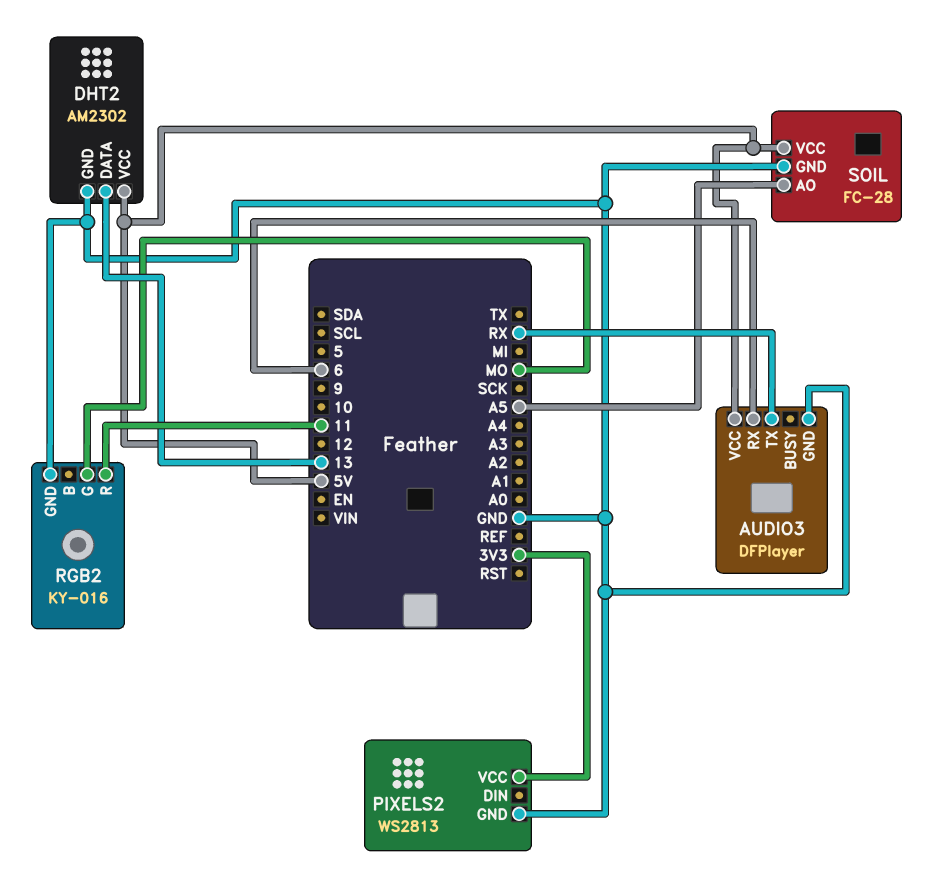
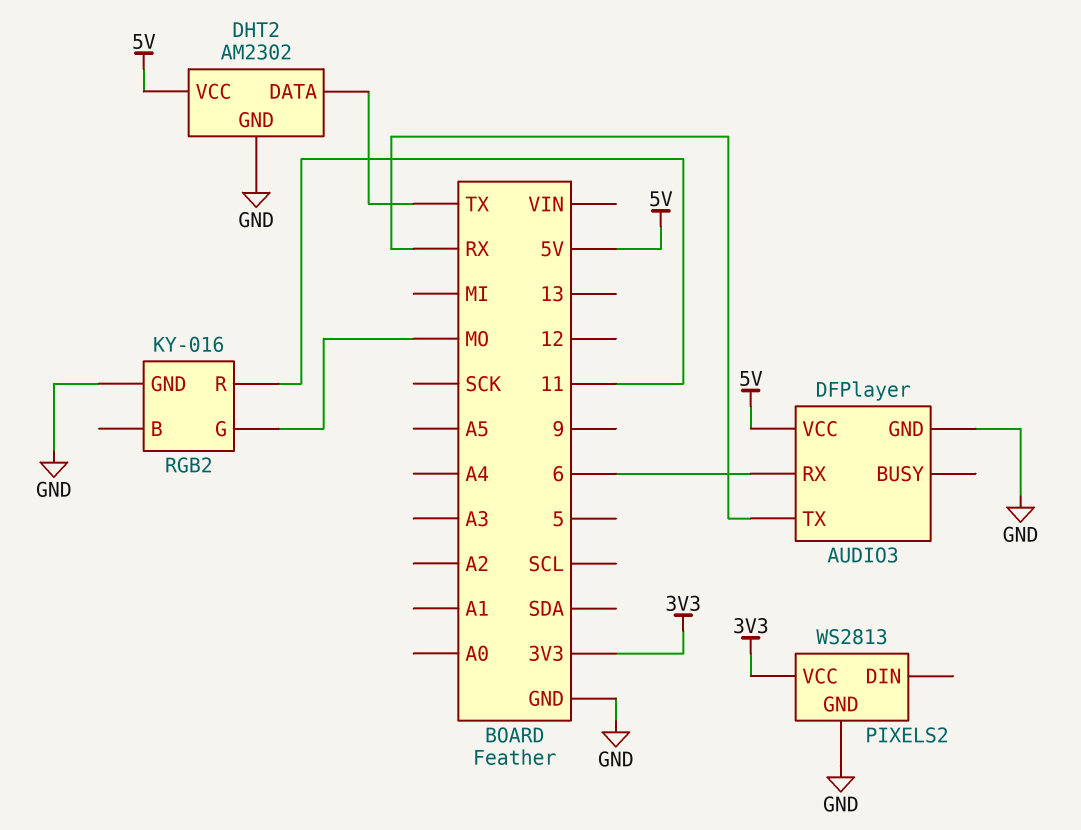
DHT2 pin DATA: 13 -> TX
SOIL: FC-28 -> none
SOIL pin AO: A5 -> none
SOIL pin GND: GND -> none
SOIL pin VCC: 5V -> none

